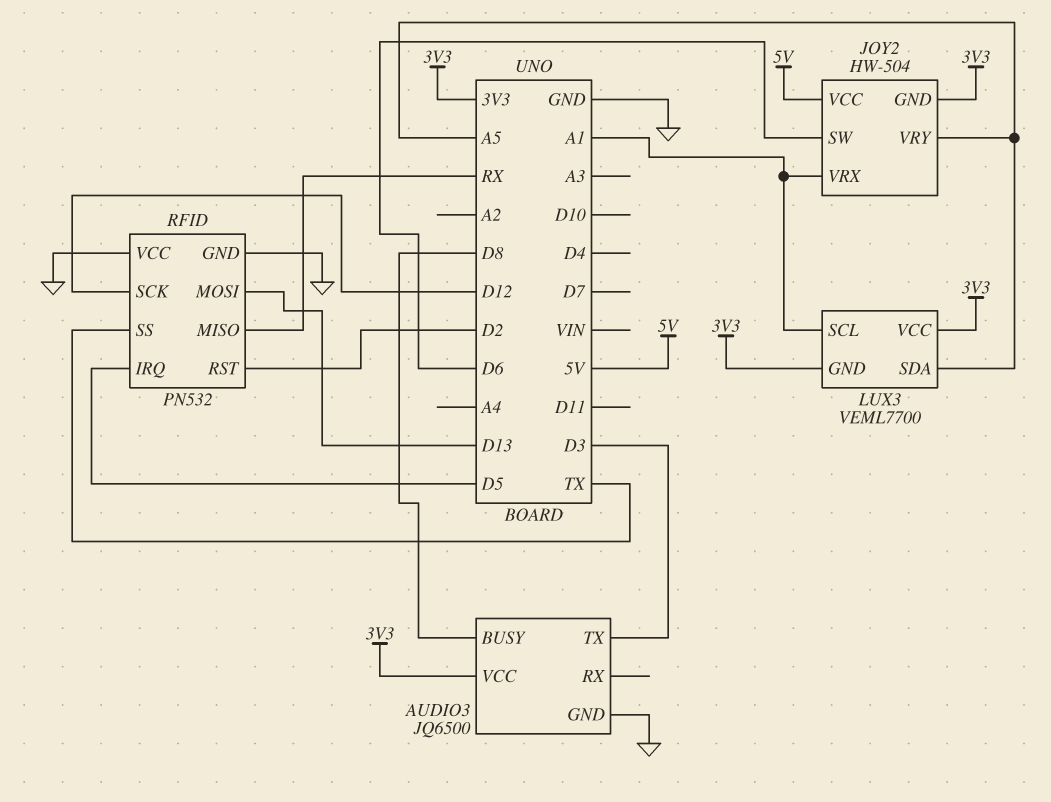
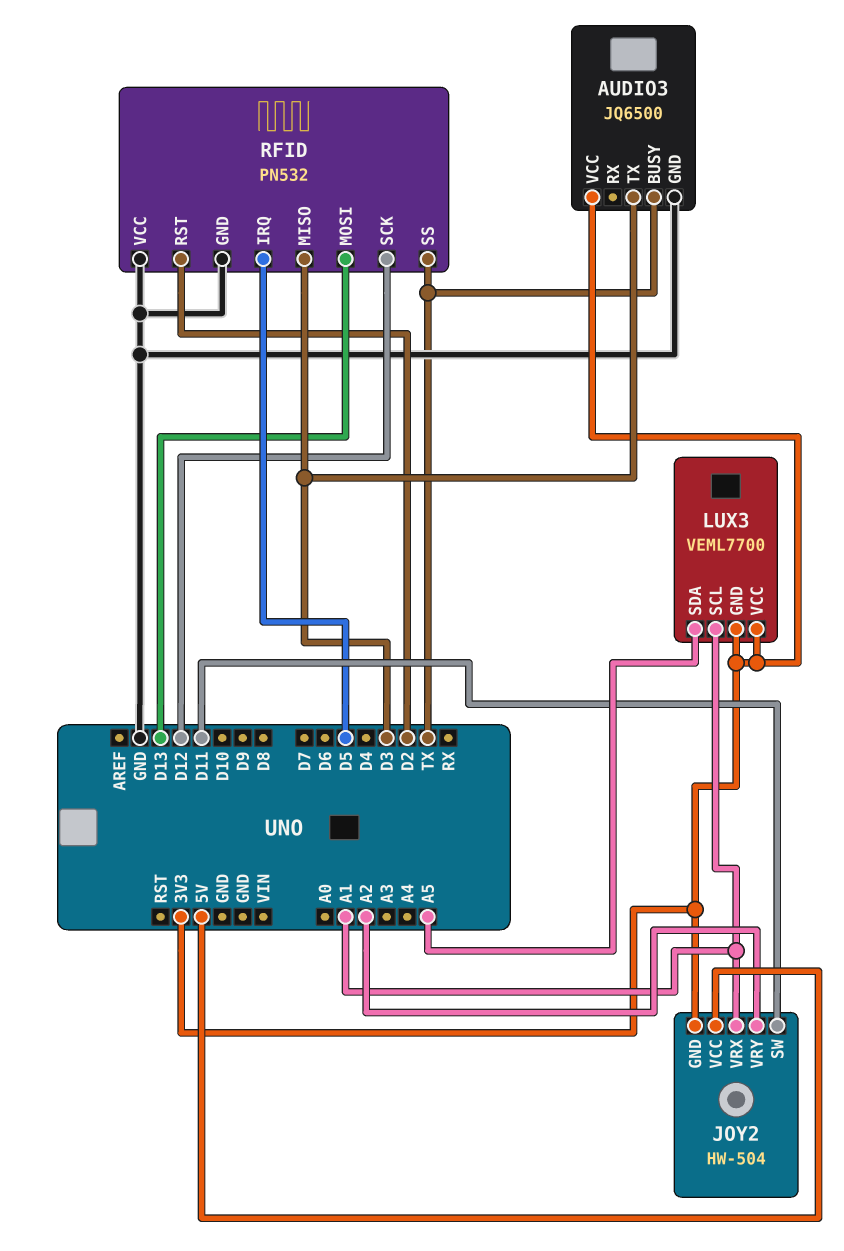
AUDIO3 pin BUSY: D8 -> TX
JOY2 pin SW: D6 -> D11
JOY2 pin VRY: A5 -> A2
RFID pin MISO: RX -> D3

